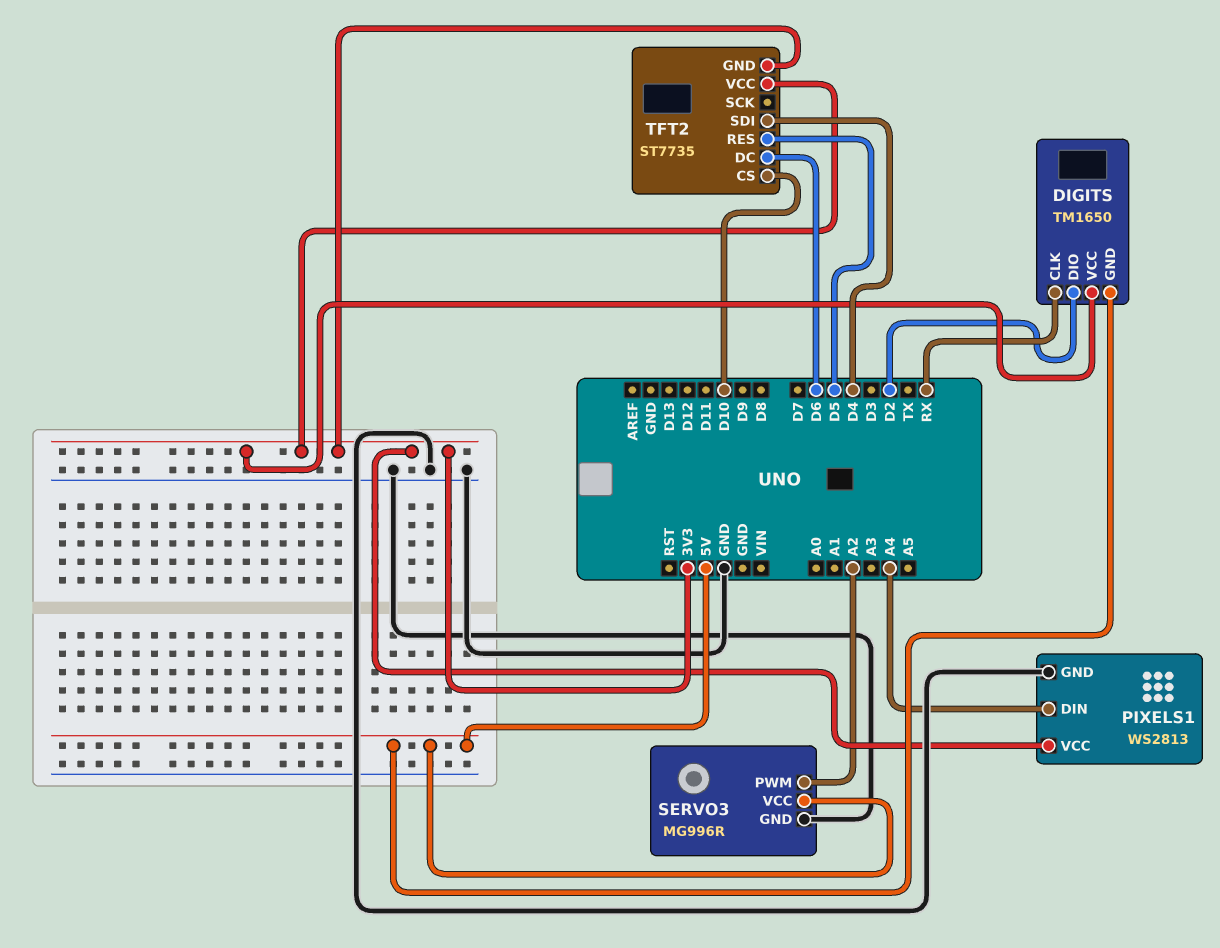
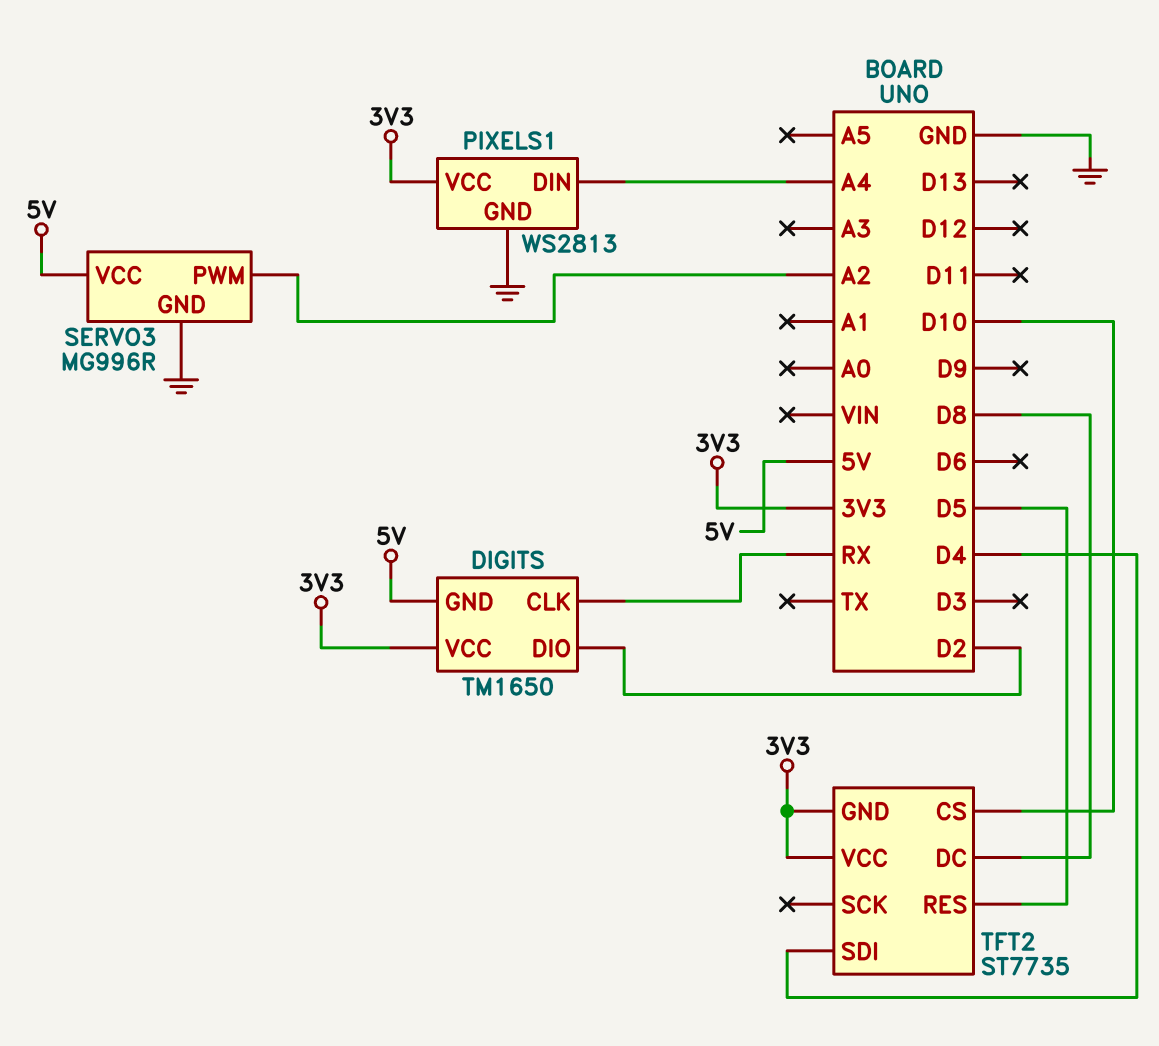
TFT2 pin DC: D6 -> D8

